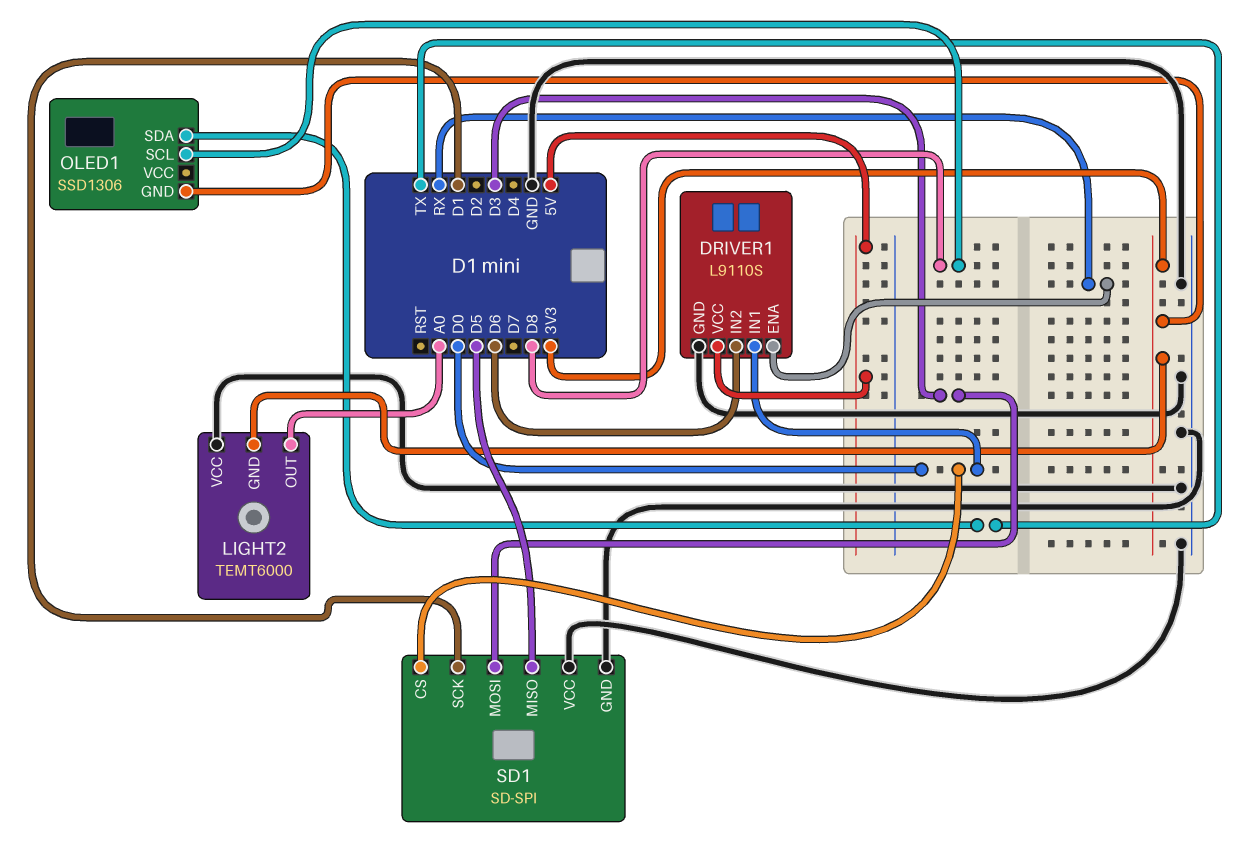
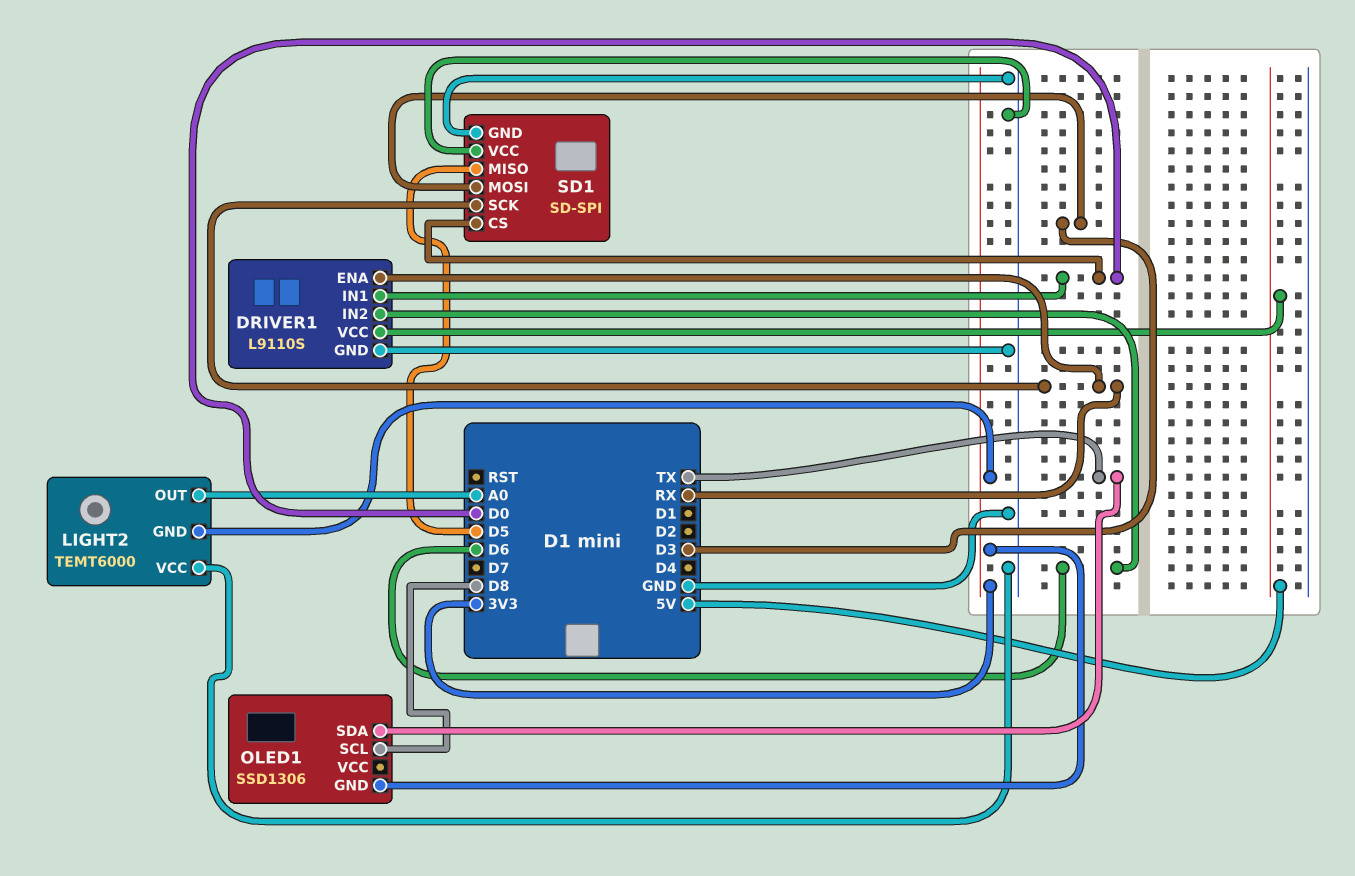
SD1 pin SCK: D1 -> RX

